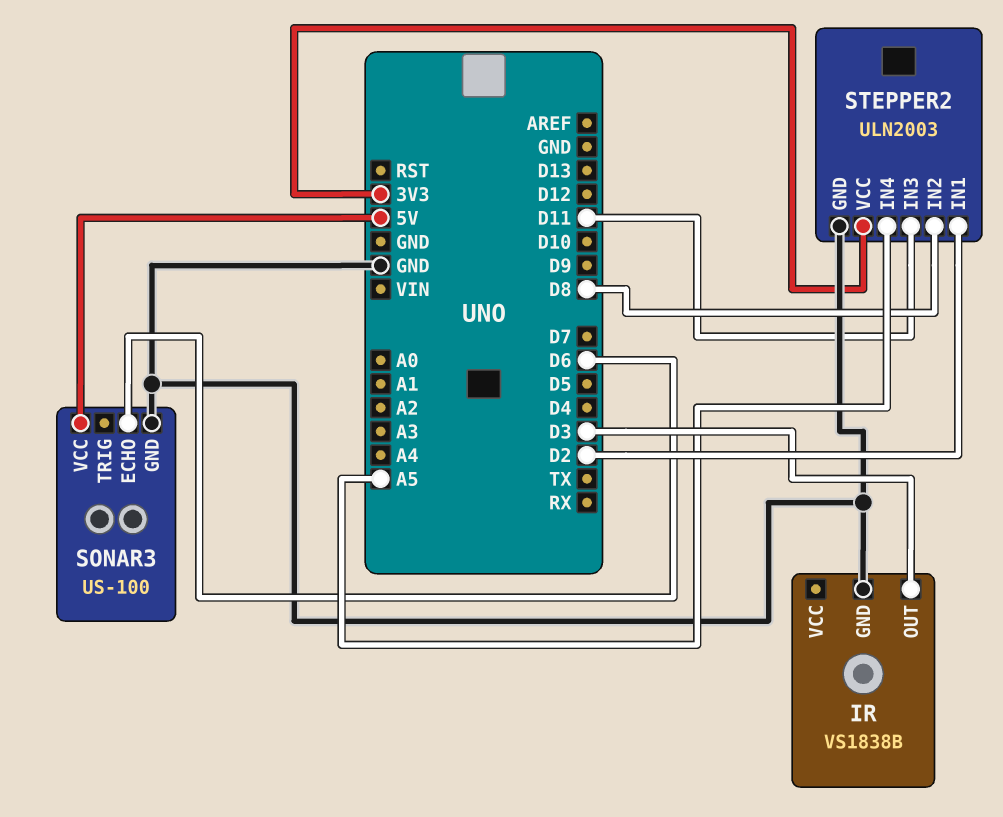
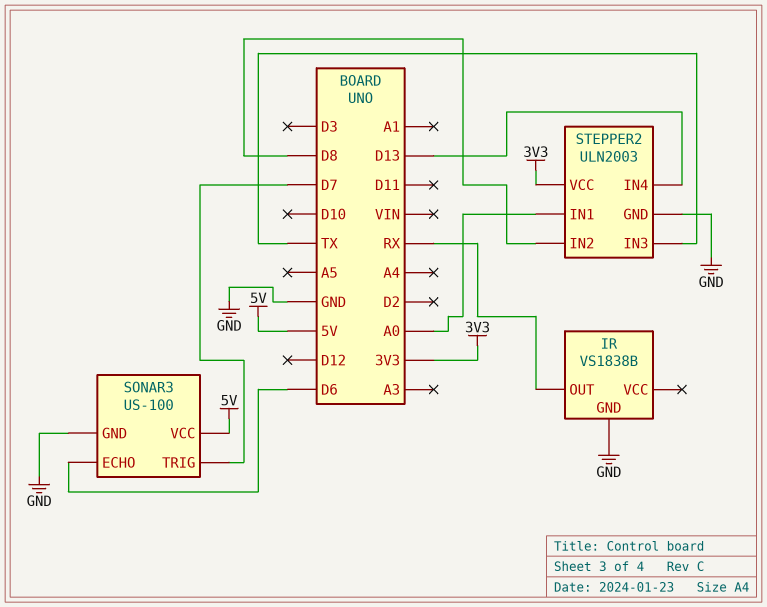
IR pin OUT: D3 -> RX
SONAR3 pin TRIG: none -> D7
STEPPER2 pin IN1: D2 -> A0
STEPPER2 pin IN3: D11 -> TX
STEPPER2 pin IN4: A5 -> D13

